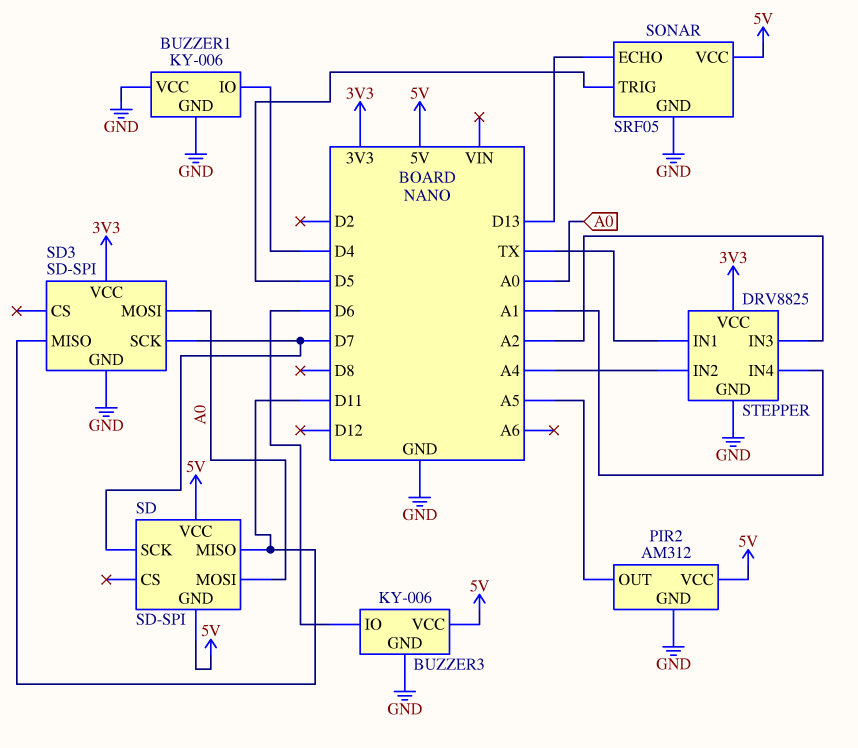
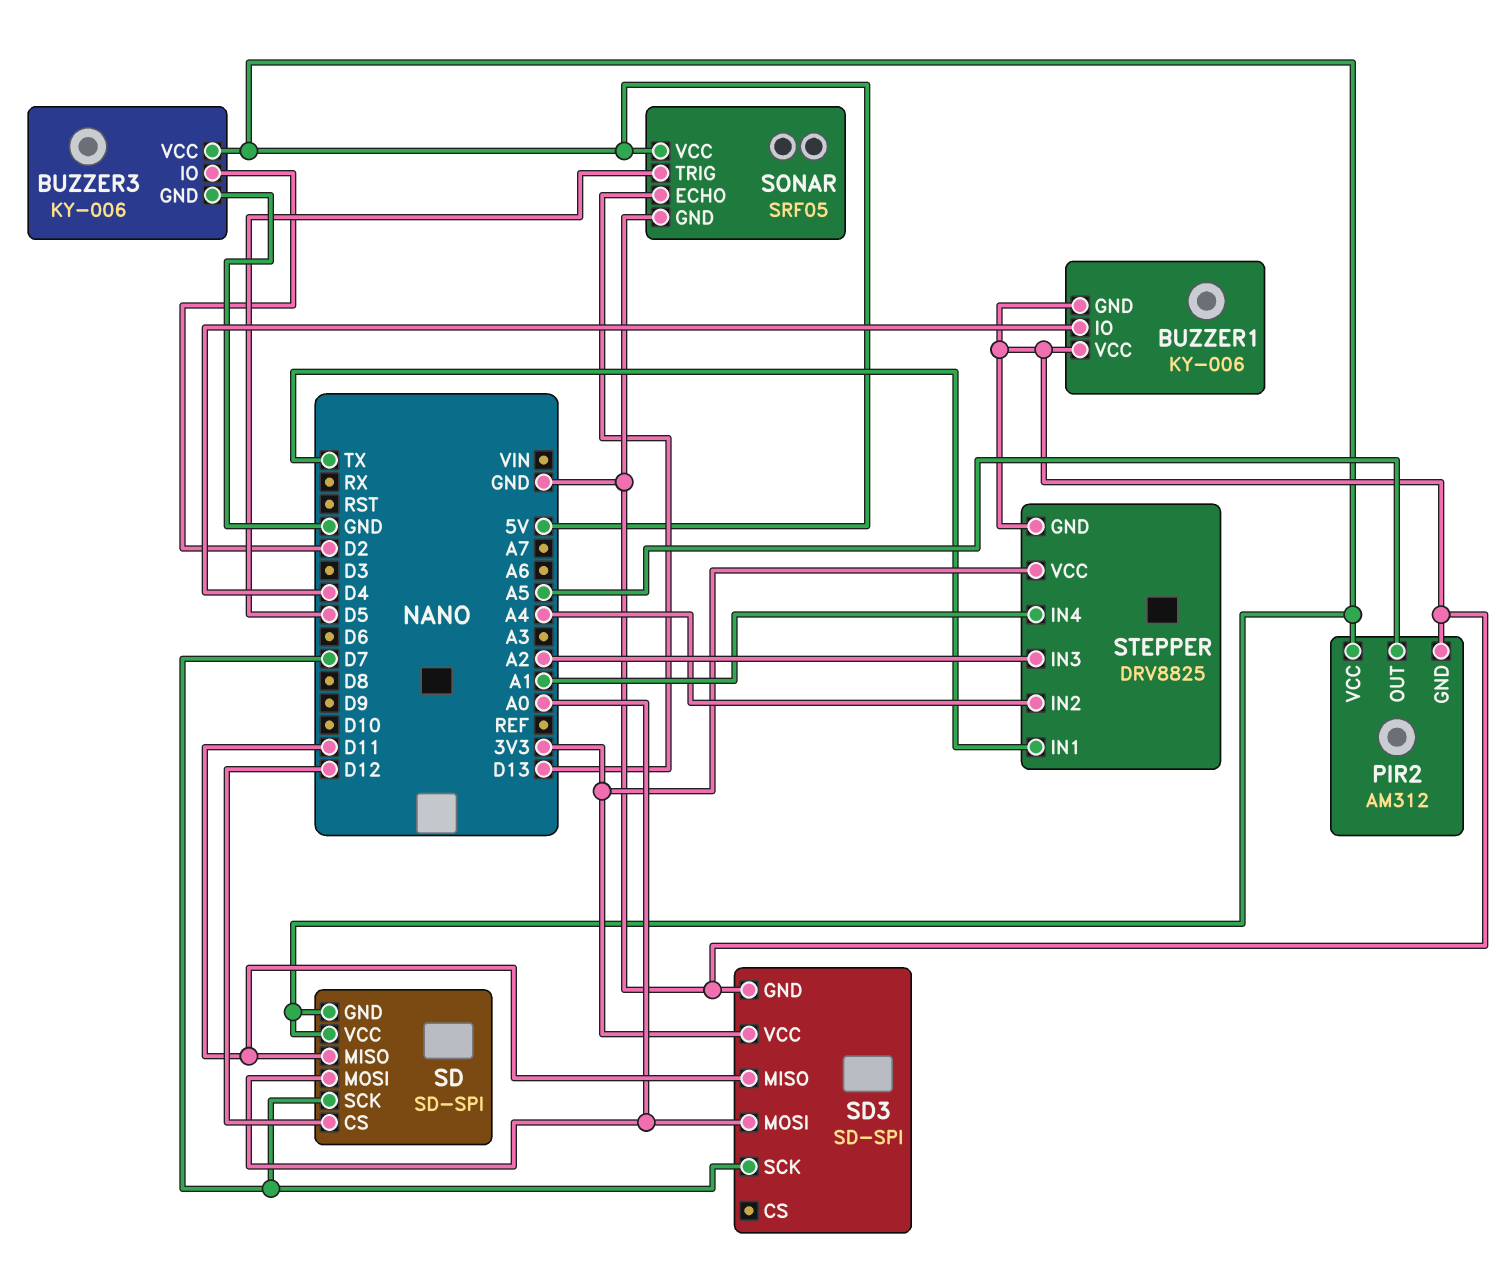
BUZZER3 pin IO: D6 -> D2
SD pin CS: none -> D12

